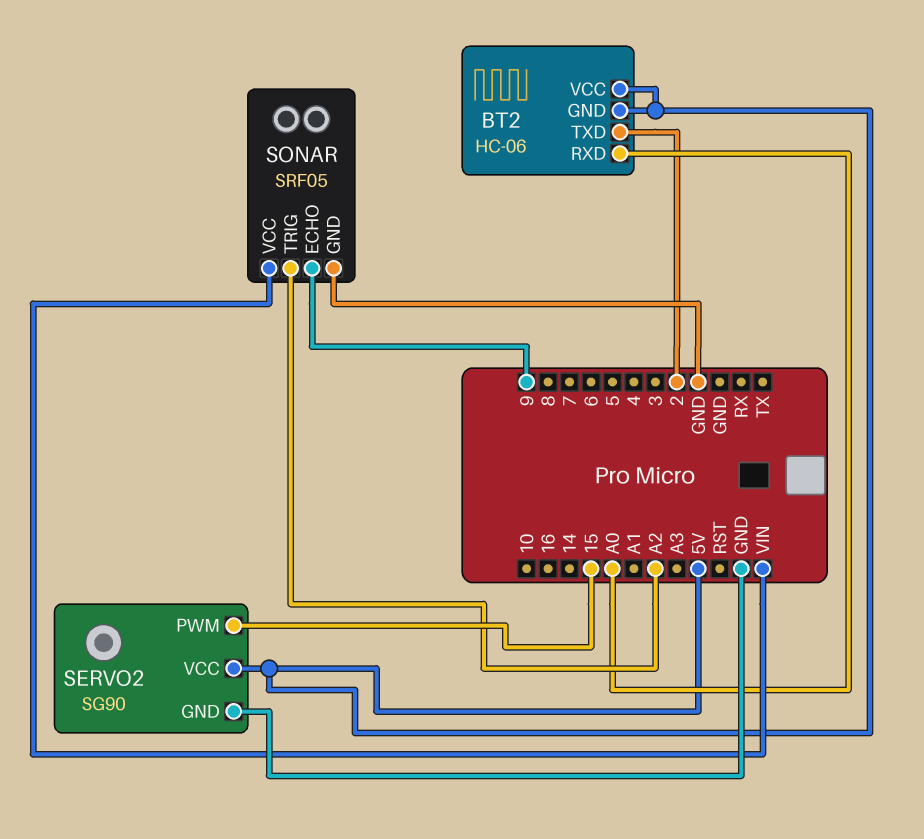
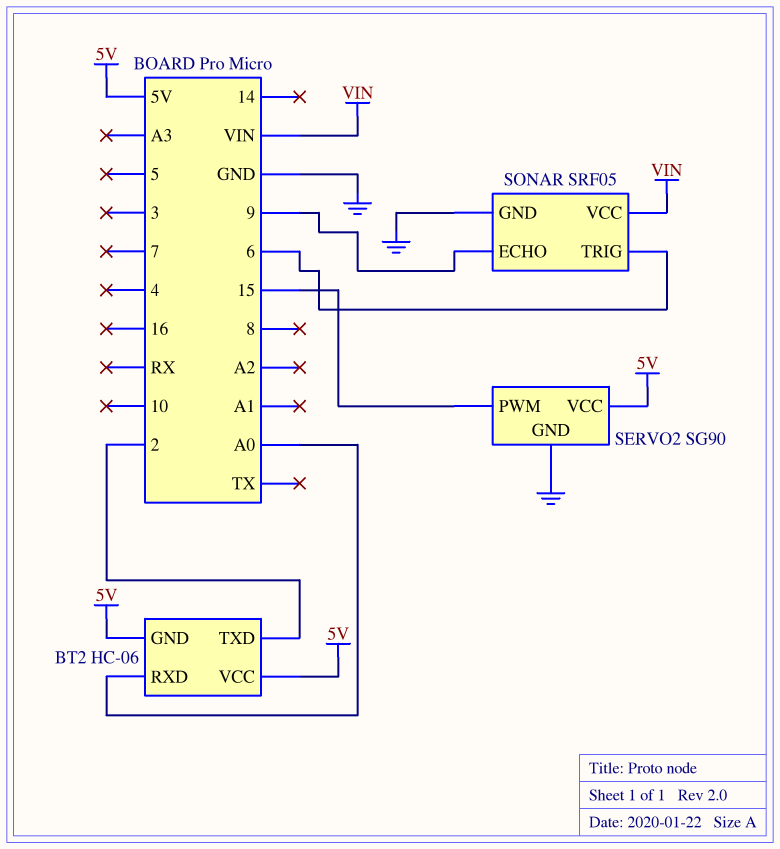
SONAR pin TRIG: A2 -> 6

